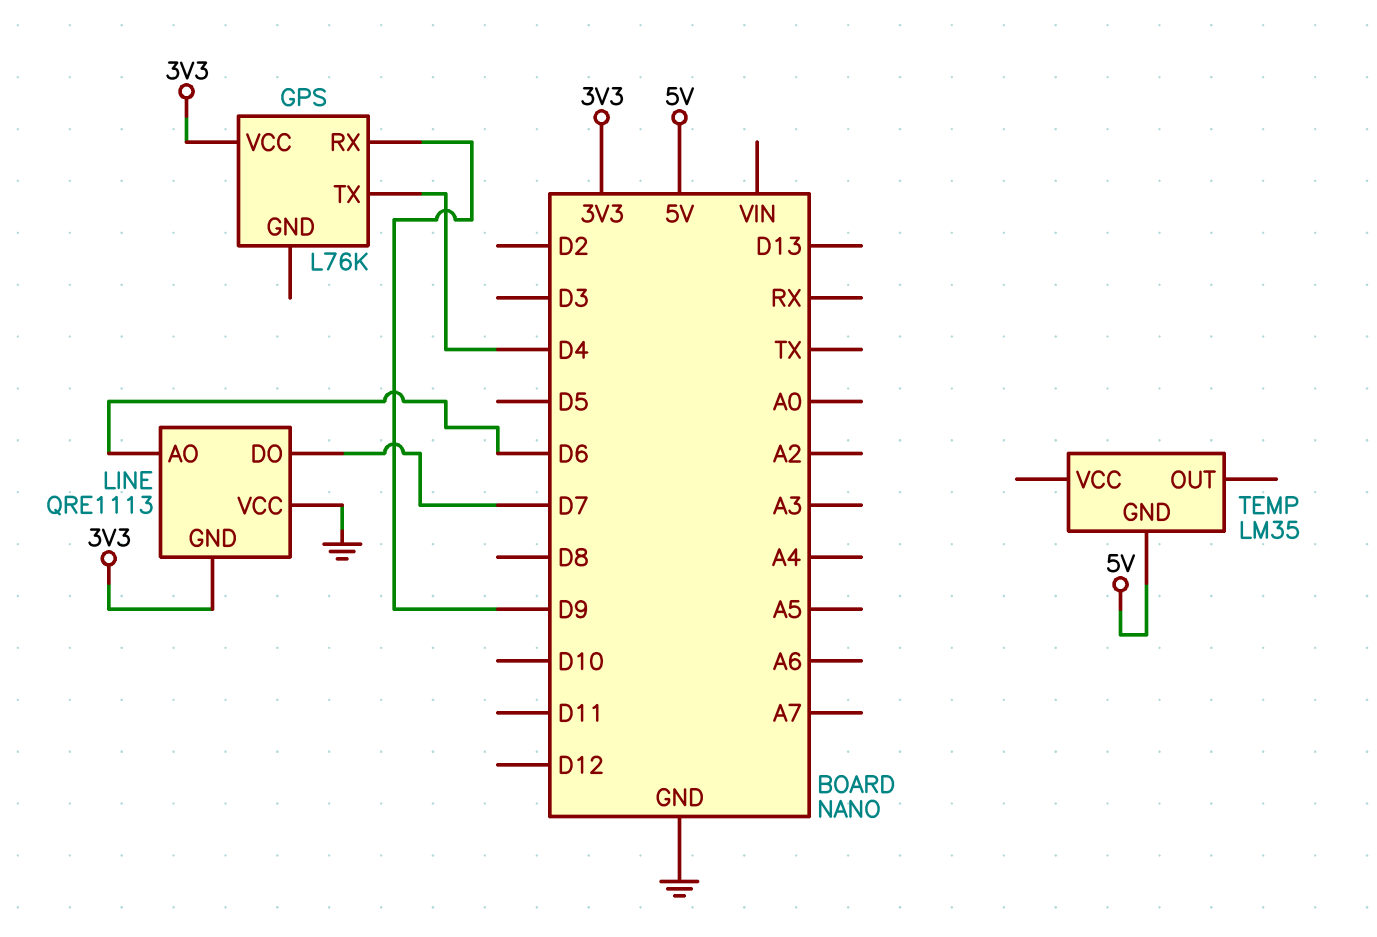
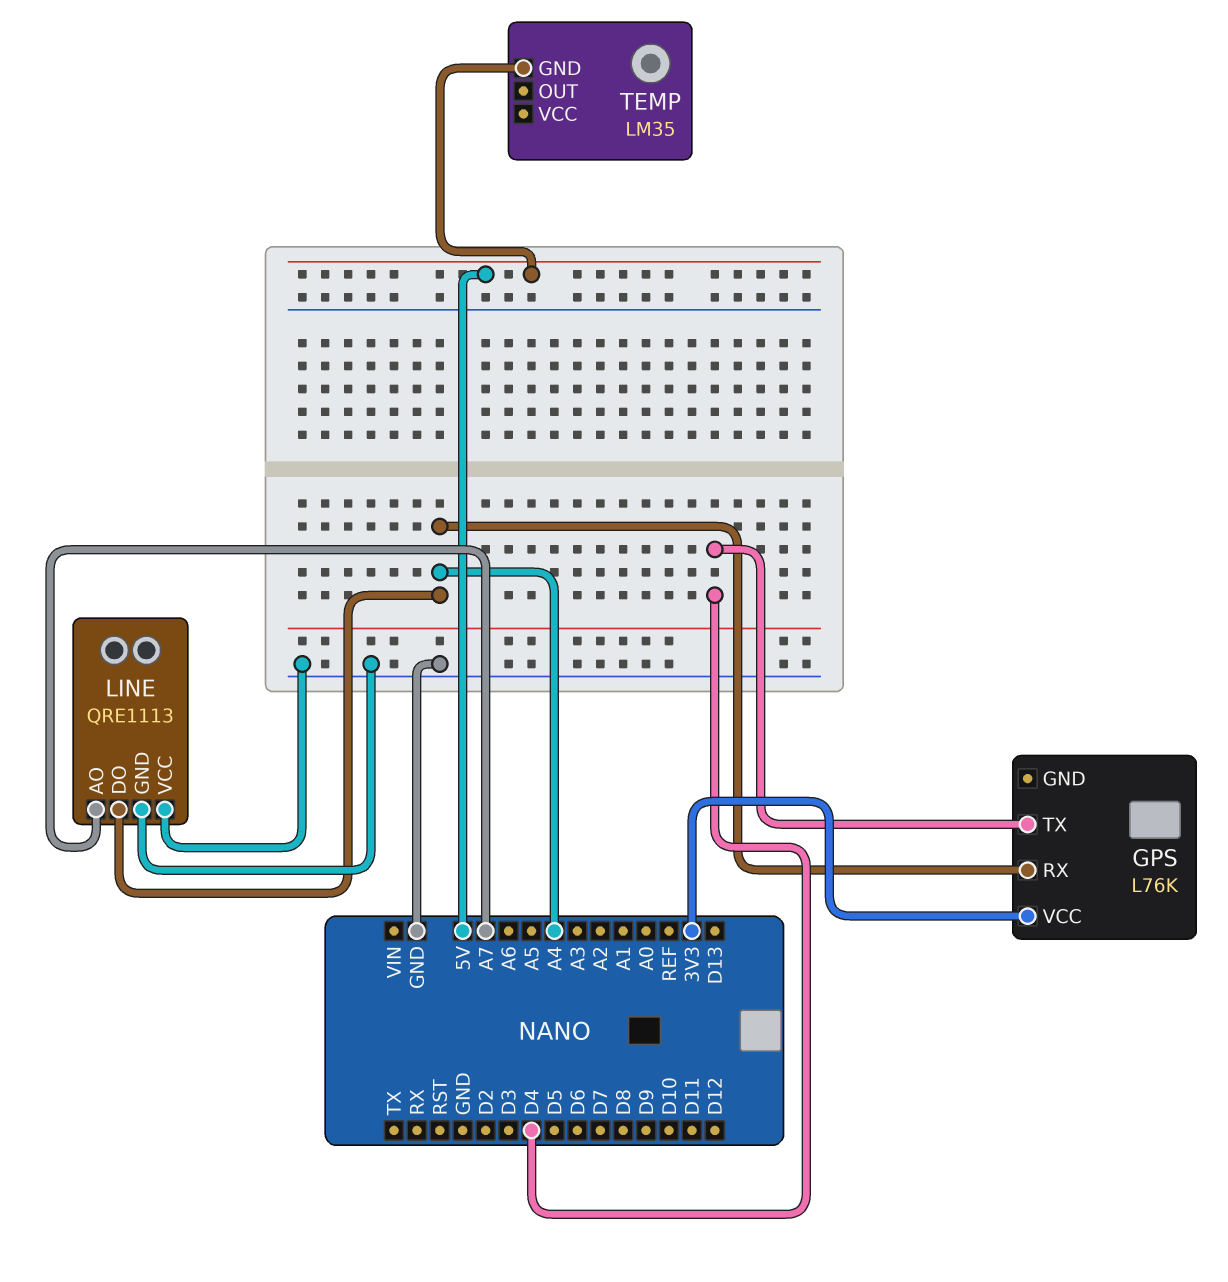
GPS pin RX: D9 -> A4
LINE pin AO: D6 -> A7
LINE pin DO: D7 -> A4
LINE pin GND: 3V3 -> GND

